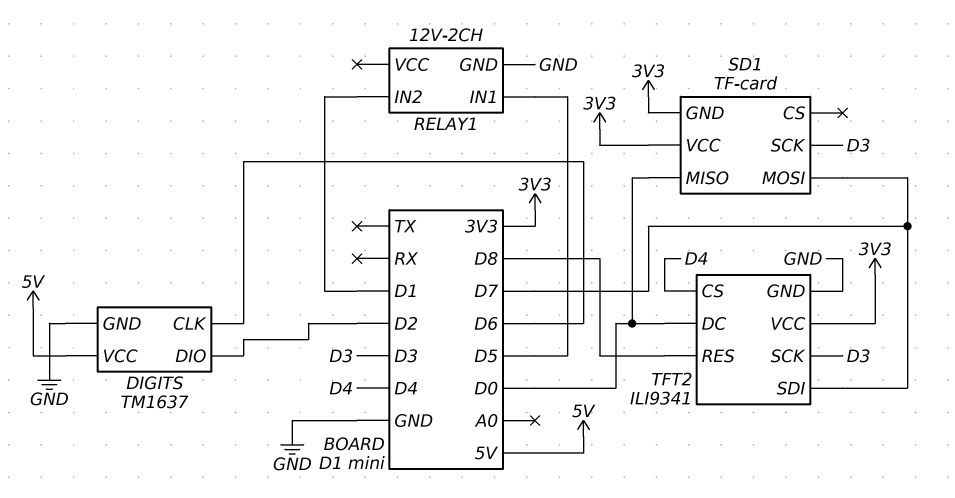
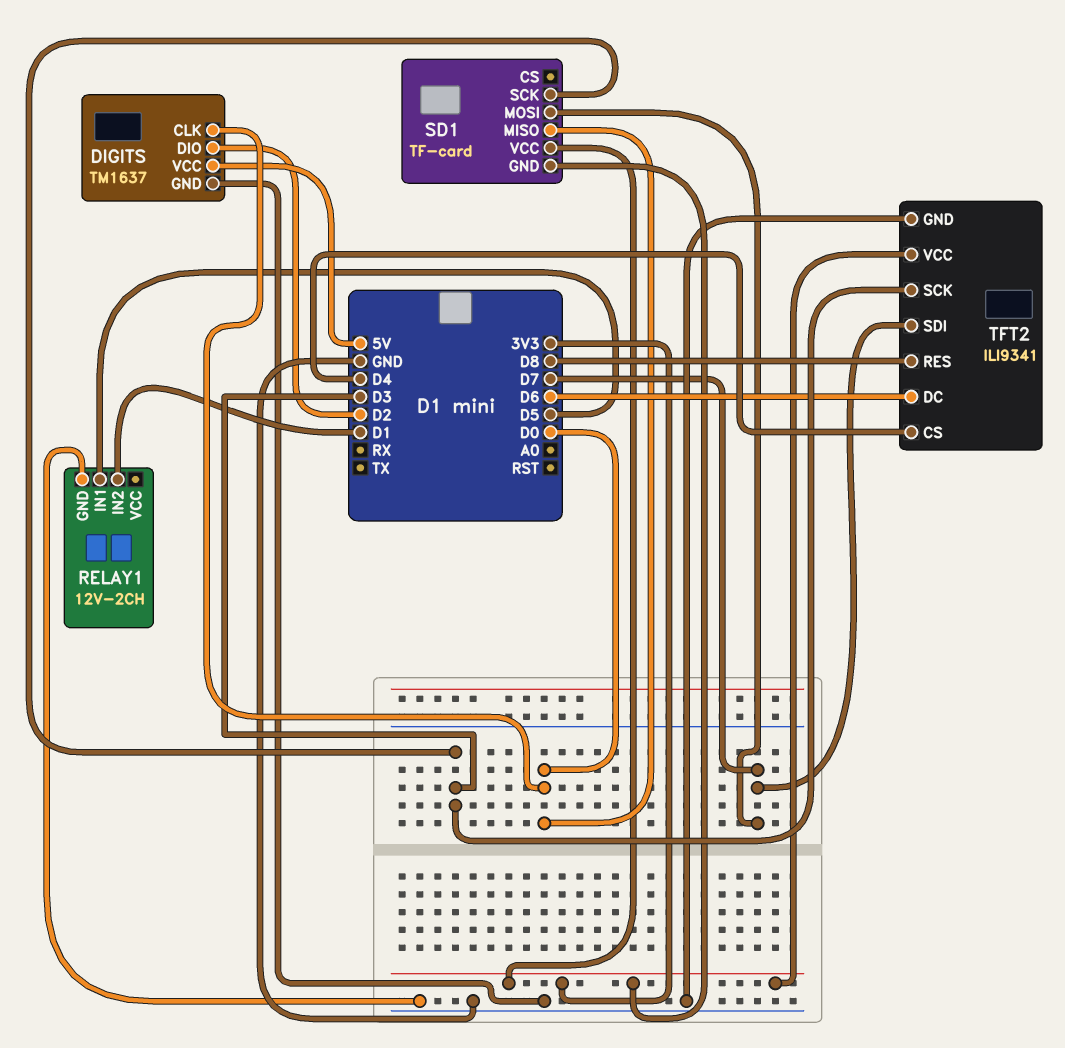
DIGITS pin CLK: D6 -> D0
TFT2 pin DC: D0 -> D6

